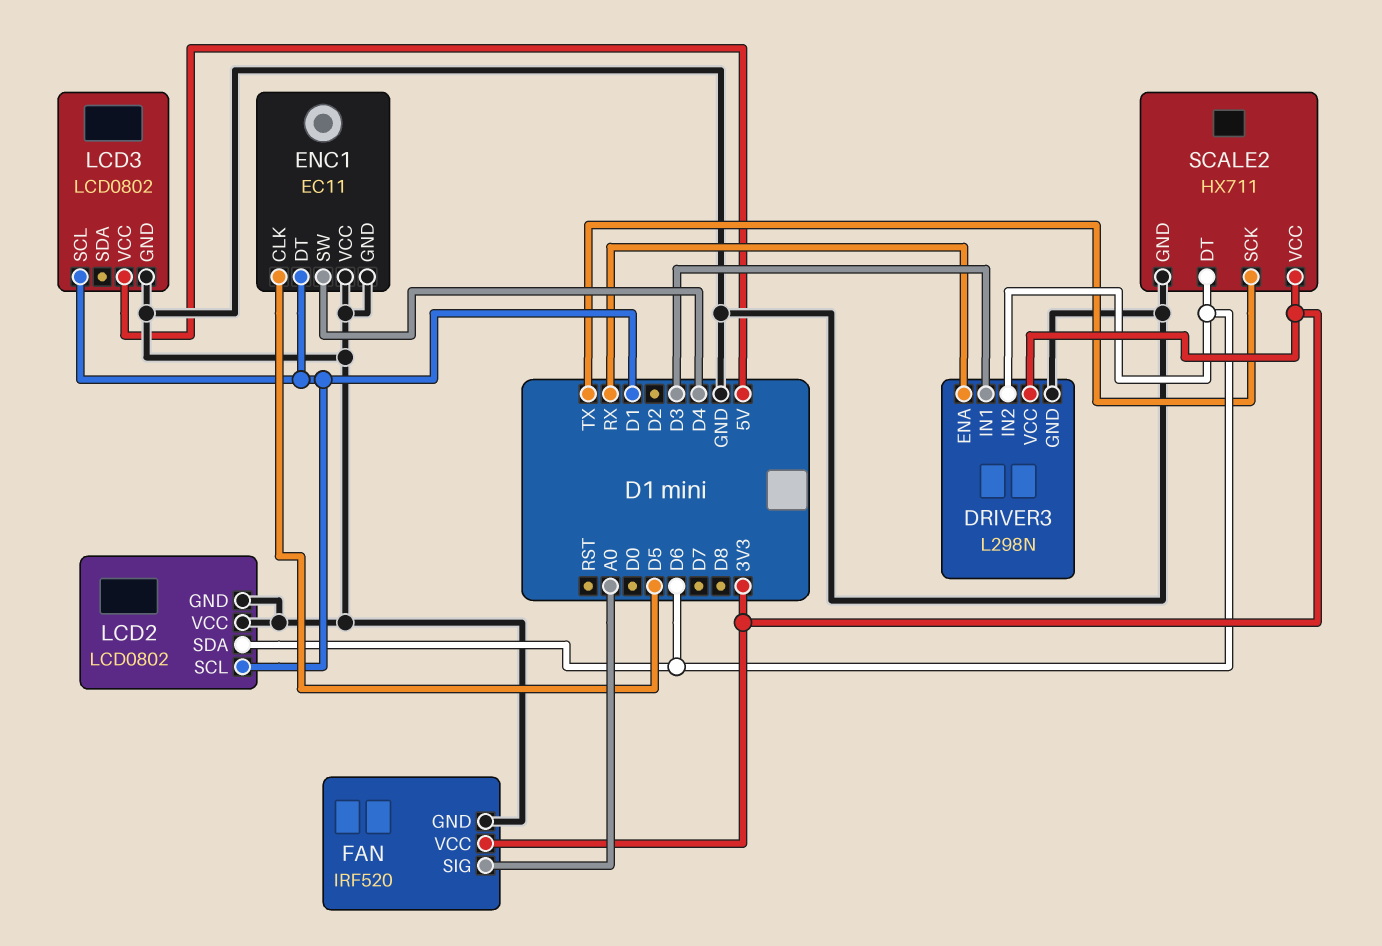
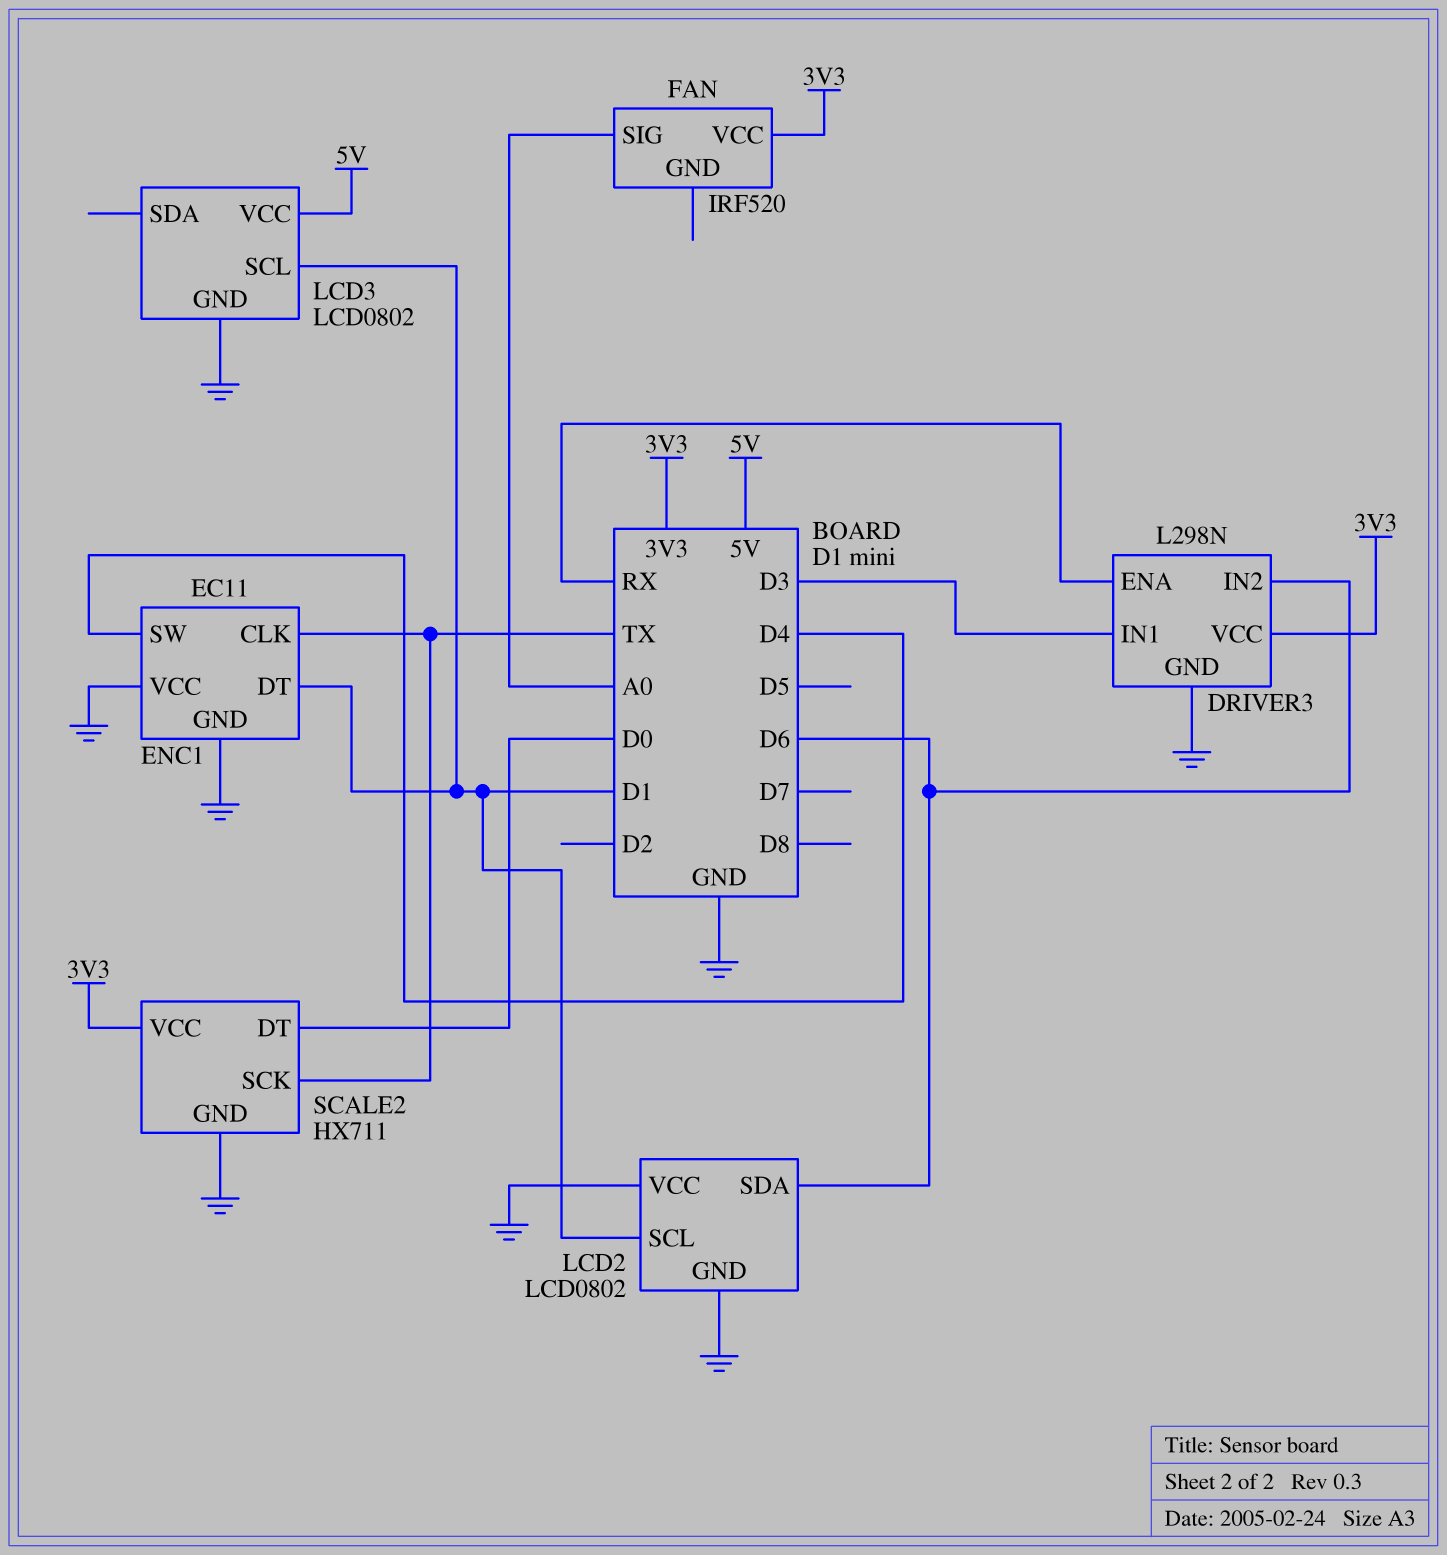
ENC1 pin CLK: D5 -> TX
FAN pin GND: GND -> none
SCALE2 pin DT: D6 -> D0

